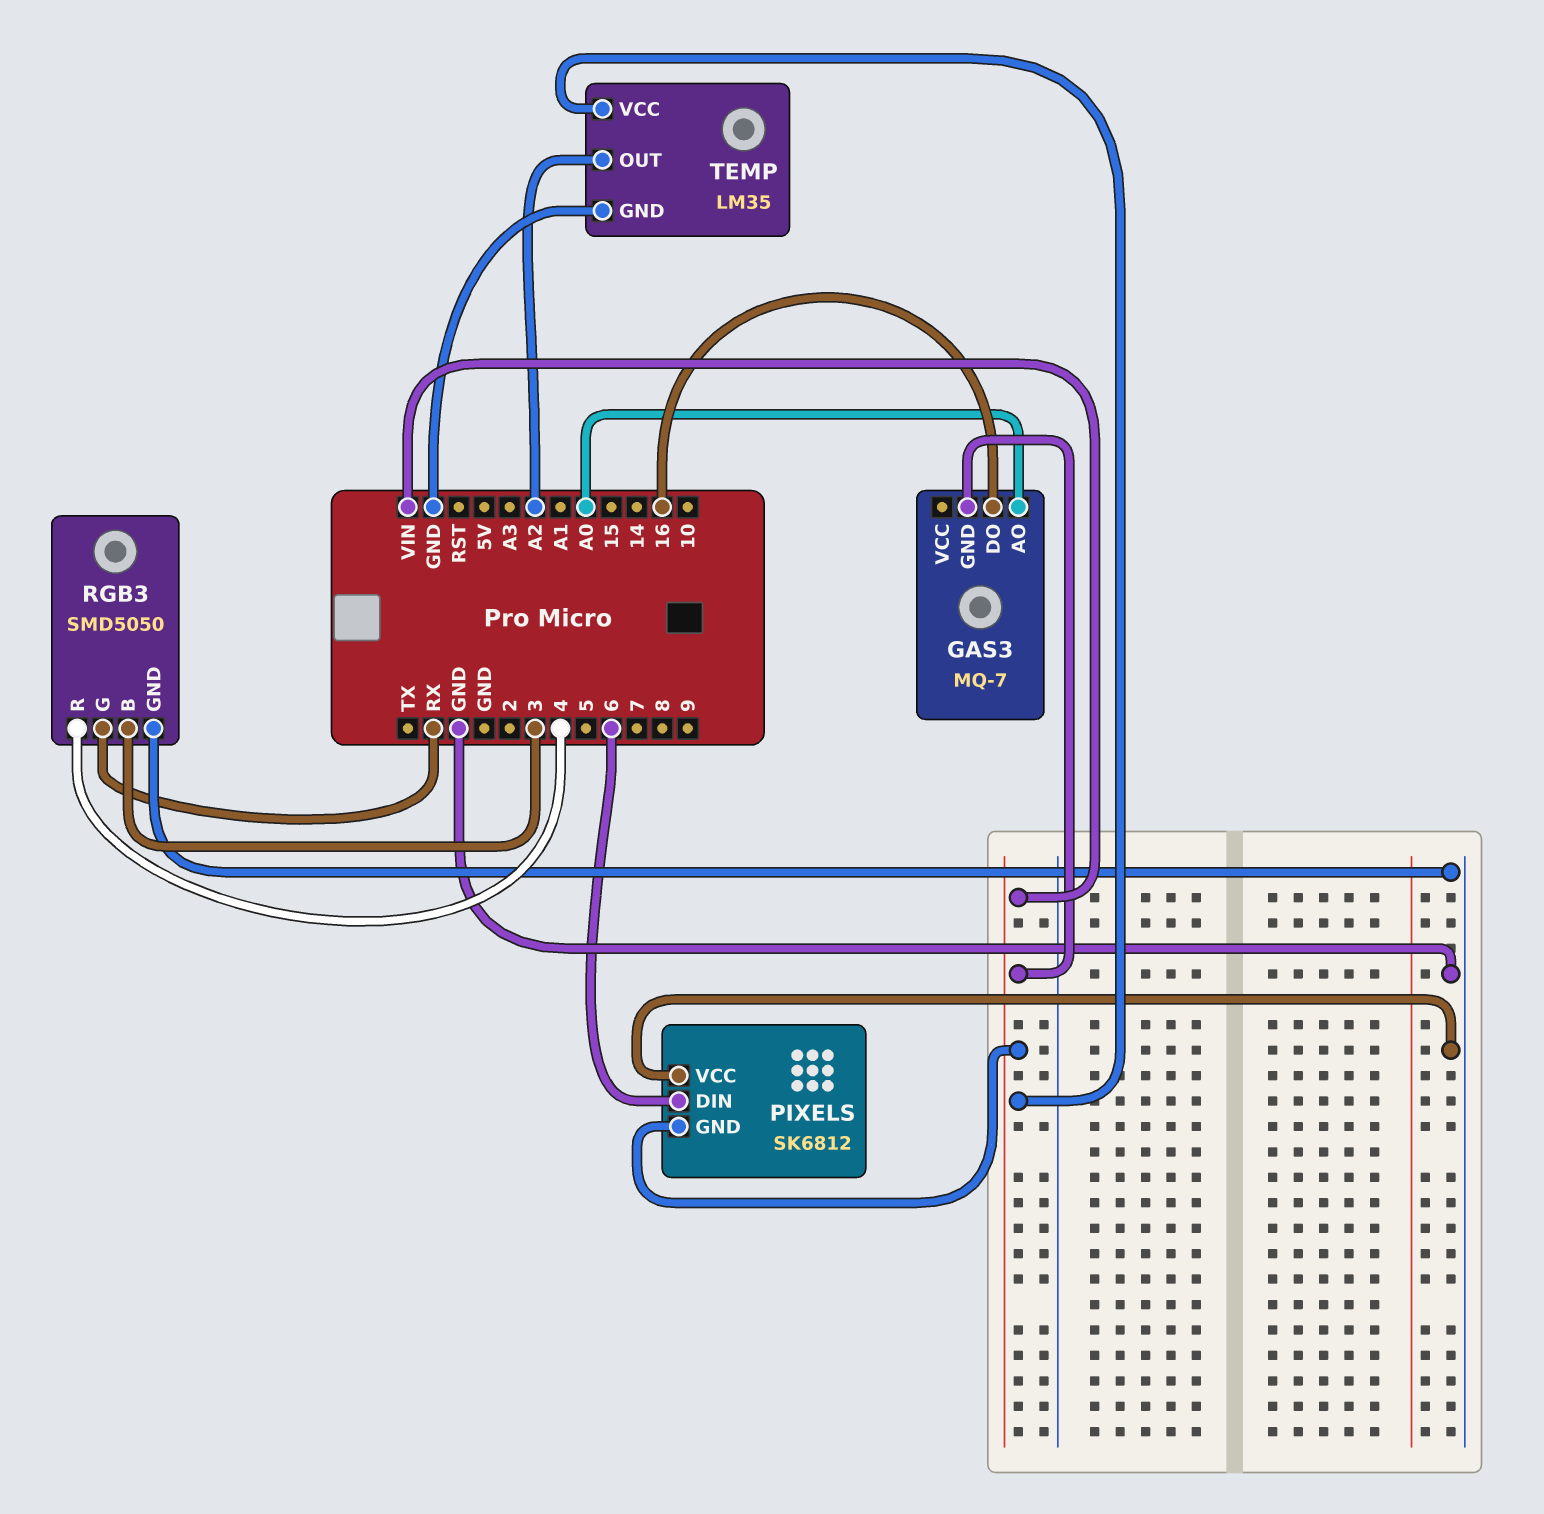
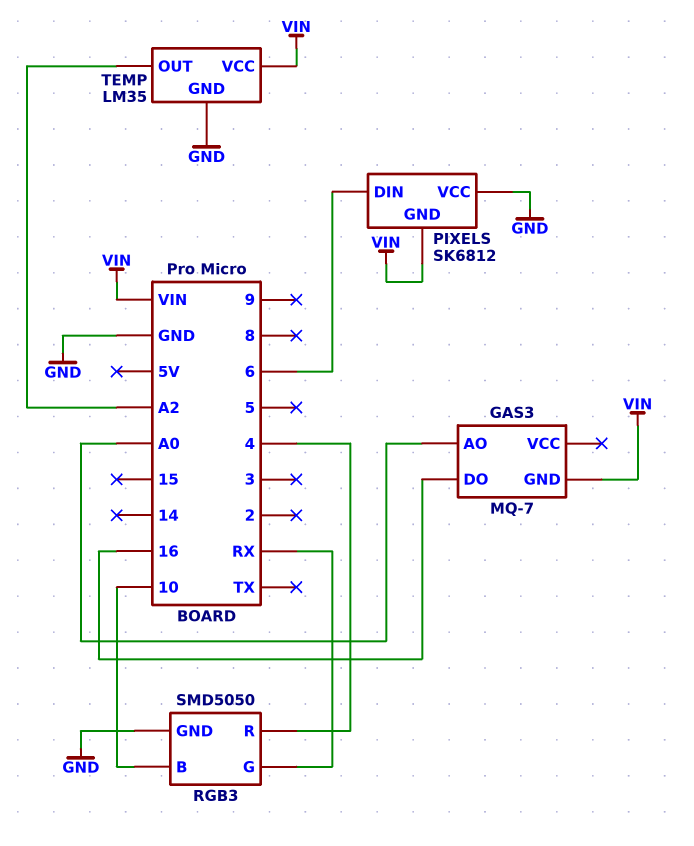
RGB3 pin B: 3 -> 10

